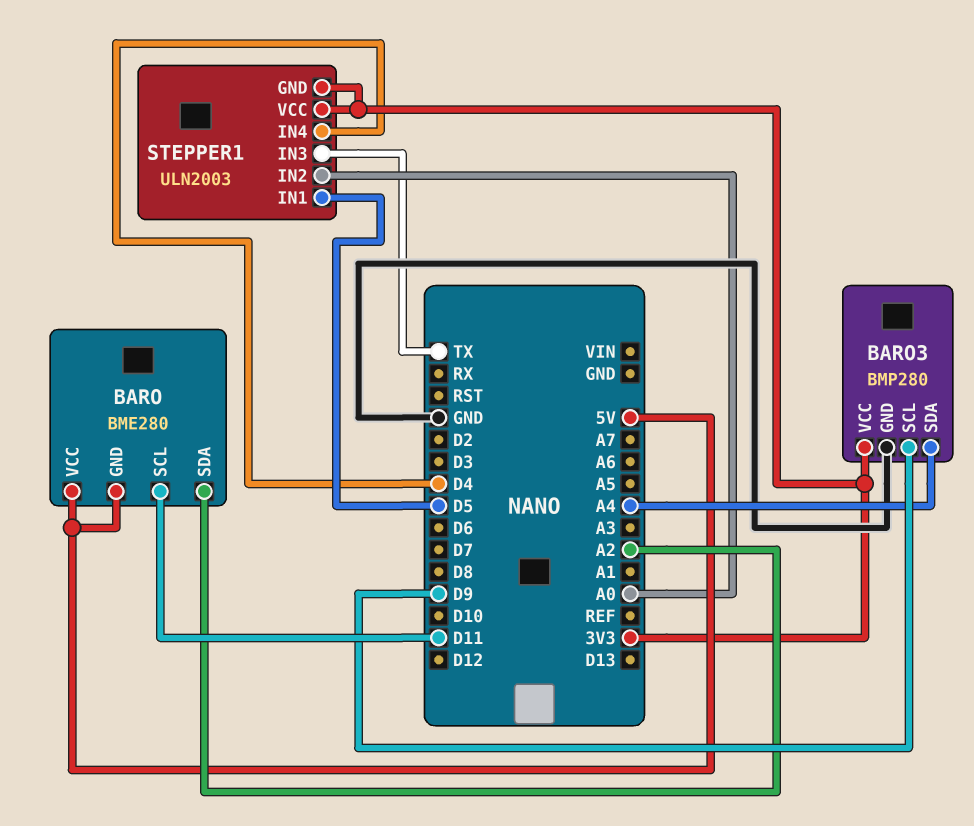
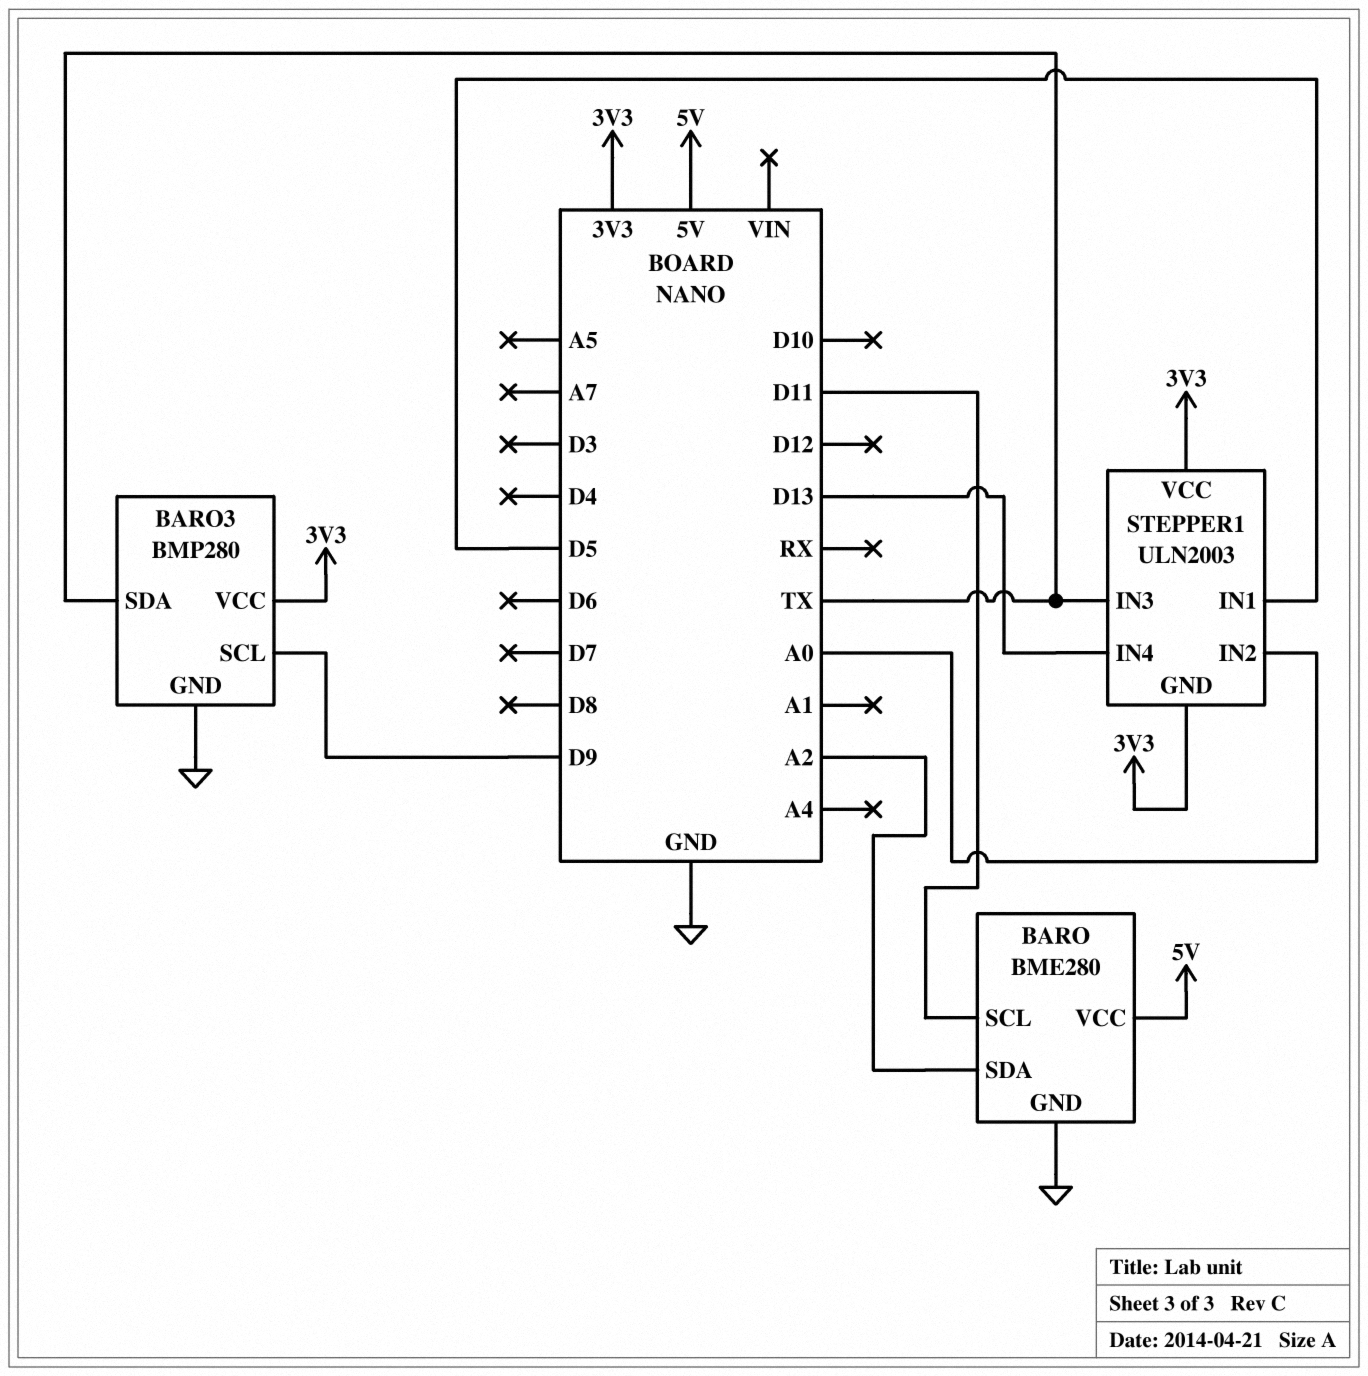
BARO pin GND: 5V -> GND
BARO3 pin SDA: A4 -> TX
STEPPER1 pin IN4: D4 -> D13

